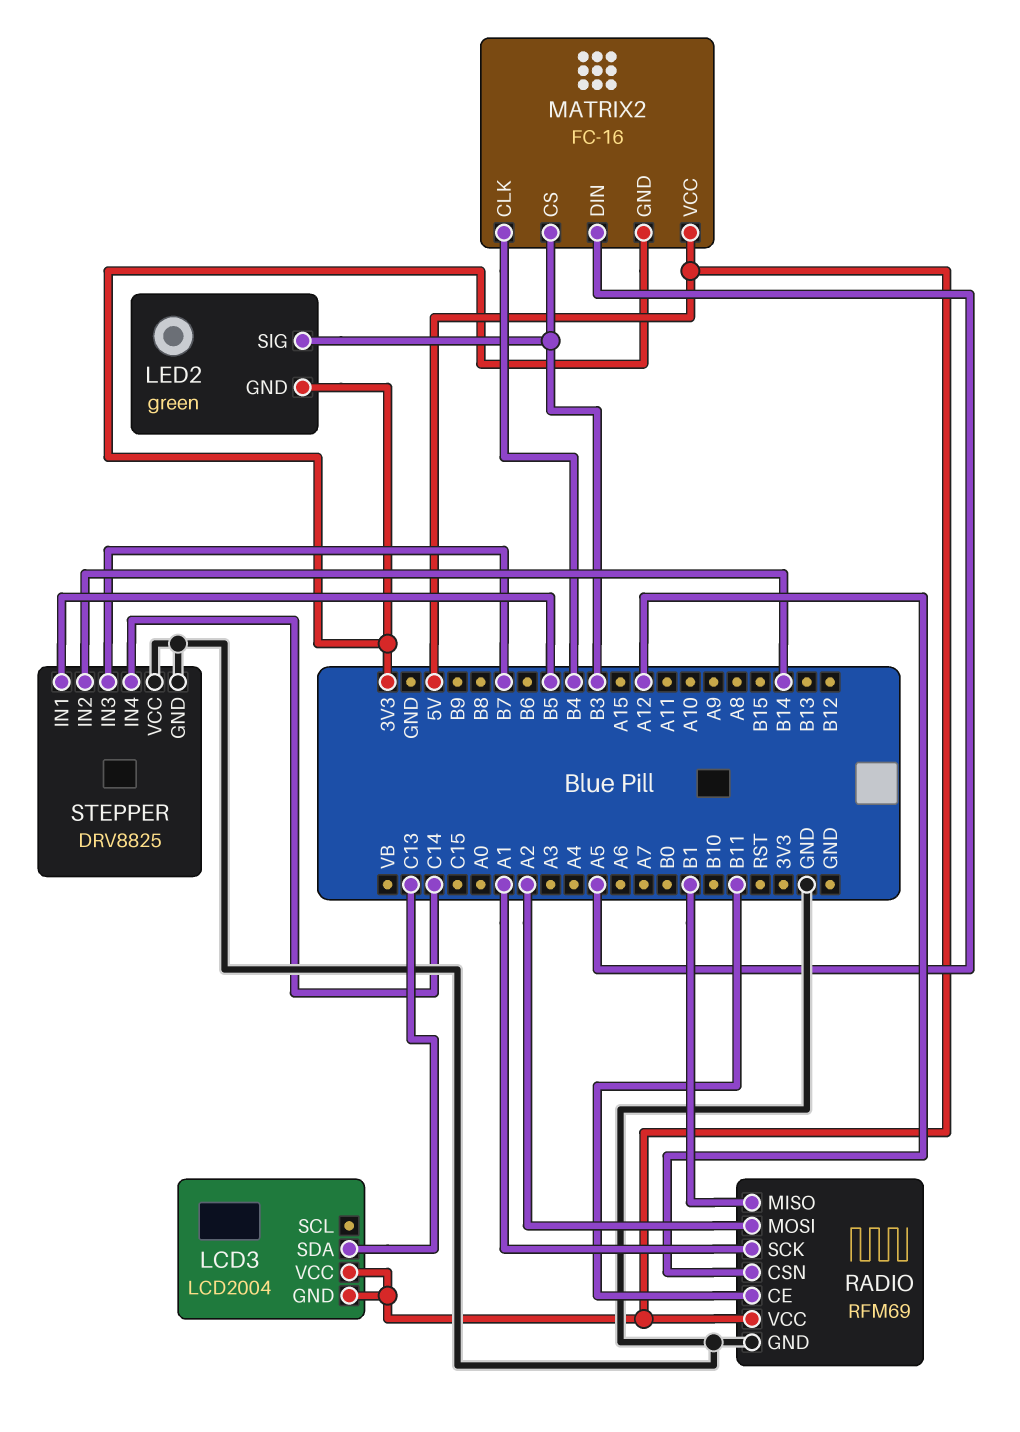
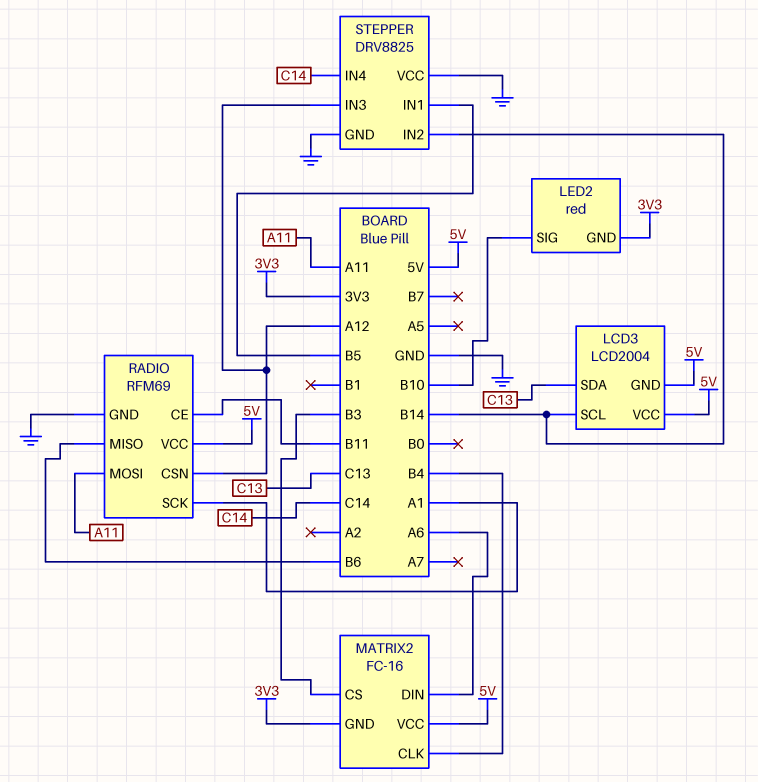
LCD3 pin SCL: none -> B14
LED2: green -> red
LED2 pin SIG: B3 -> B10
MATRIX2 pin DIN: A5 -> A6
RADIO pin MISO: B1 -> B6
RADIO pin MOSI: A2 -> A11
STEPPER pin IN3: B7 -> A12

